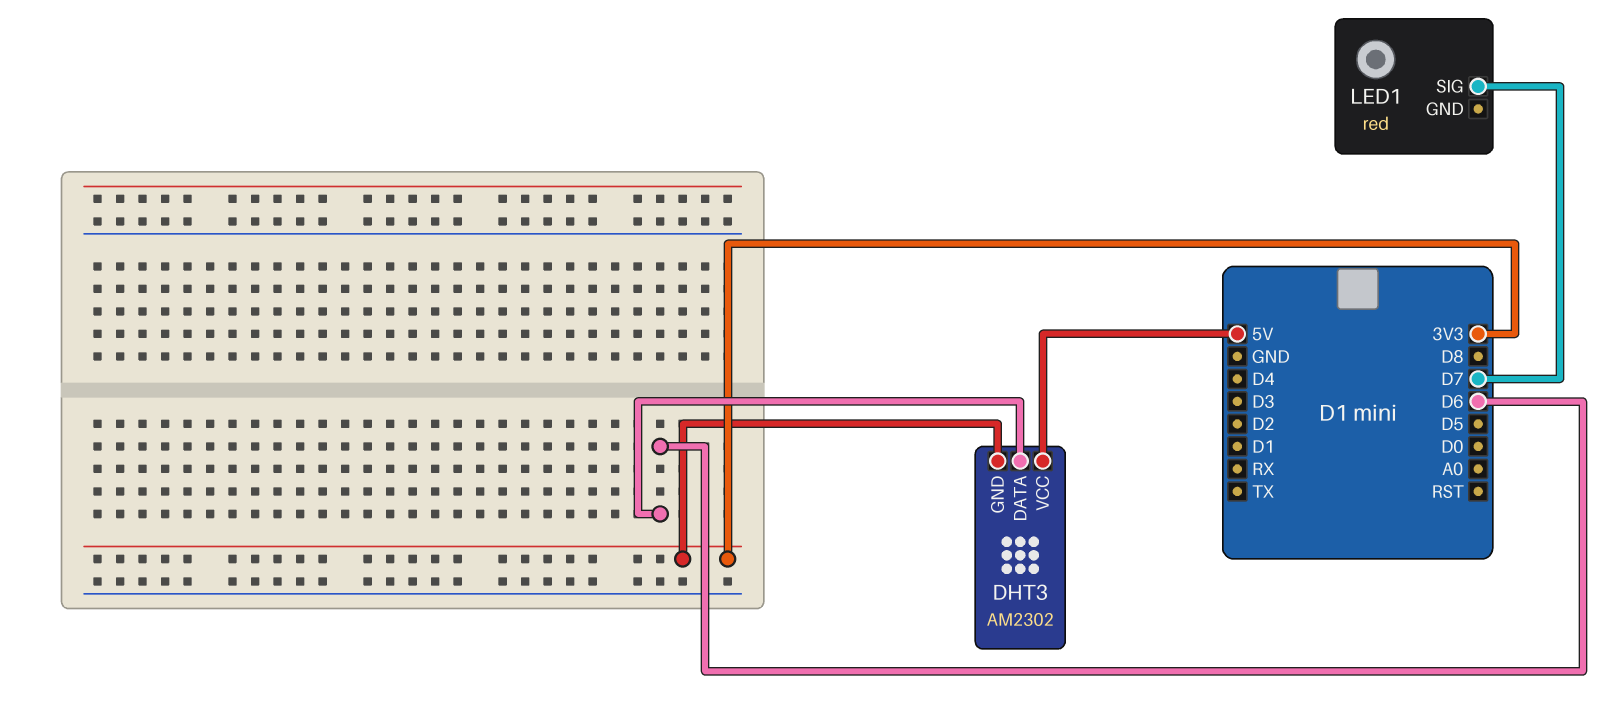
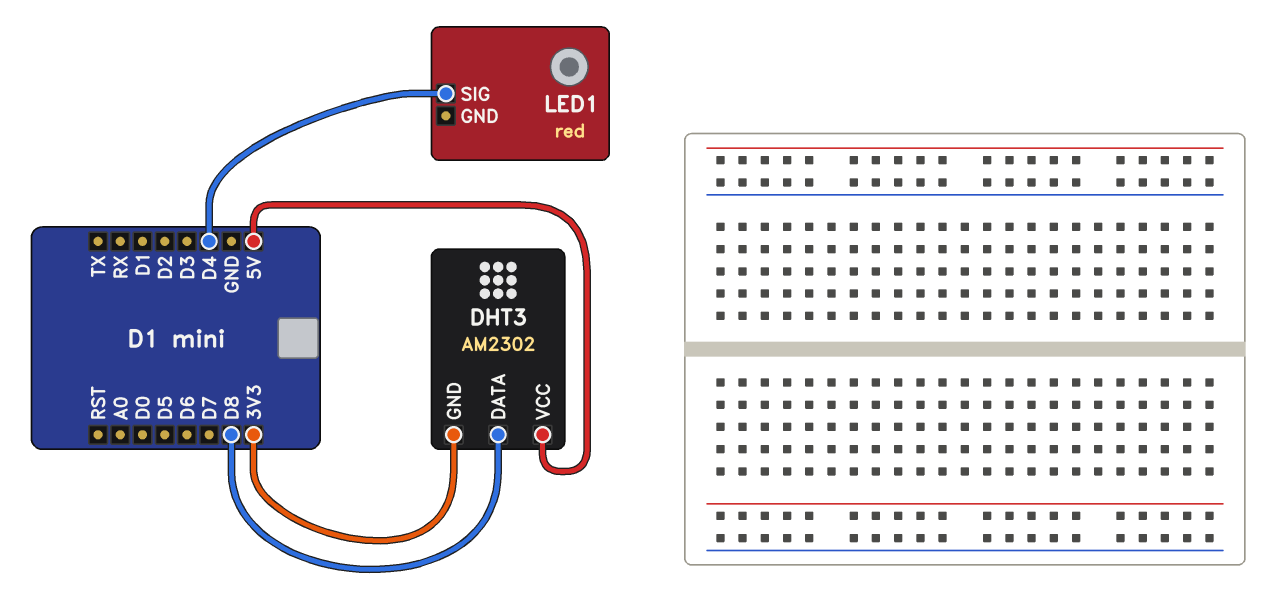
DHT3 pin DATA: D6 -> D8
LED1 pin SIG: D7 -> D4

